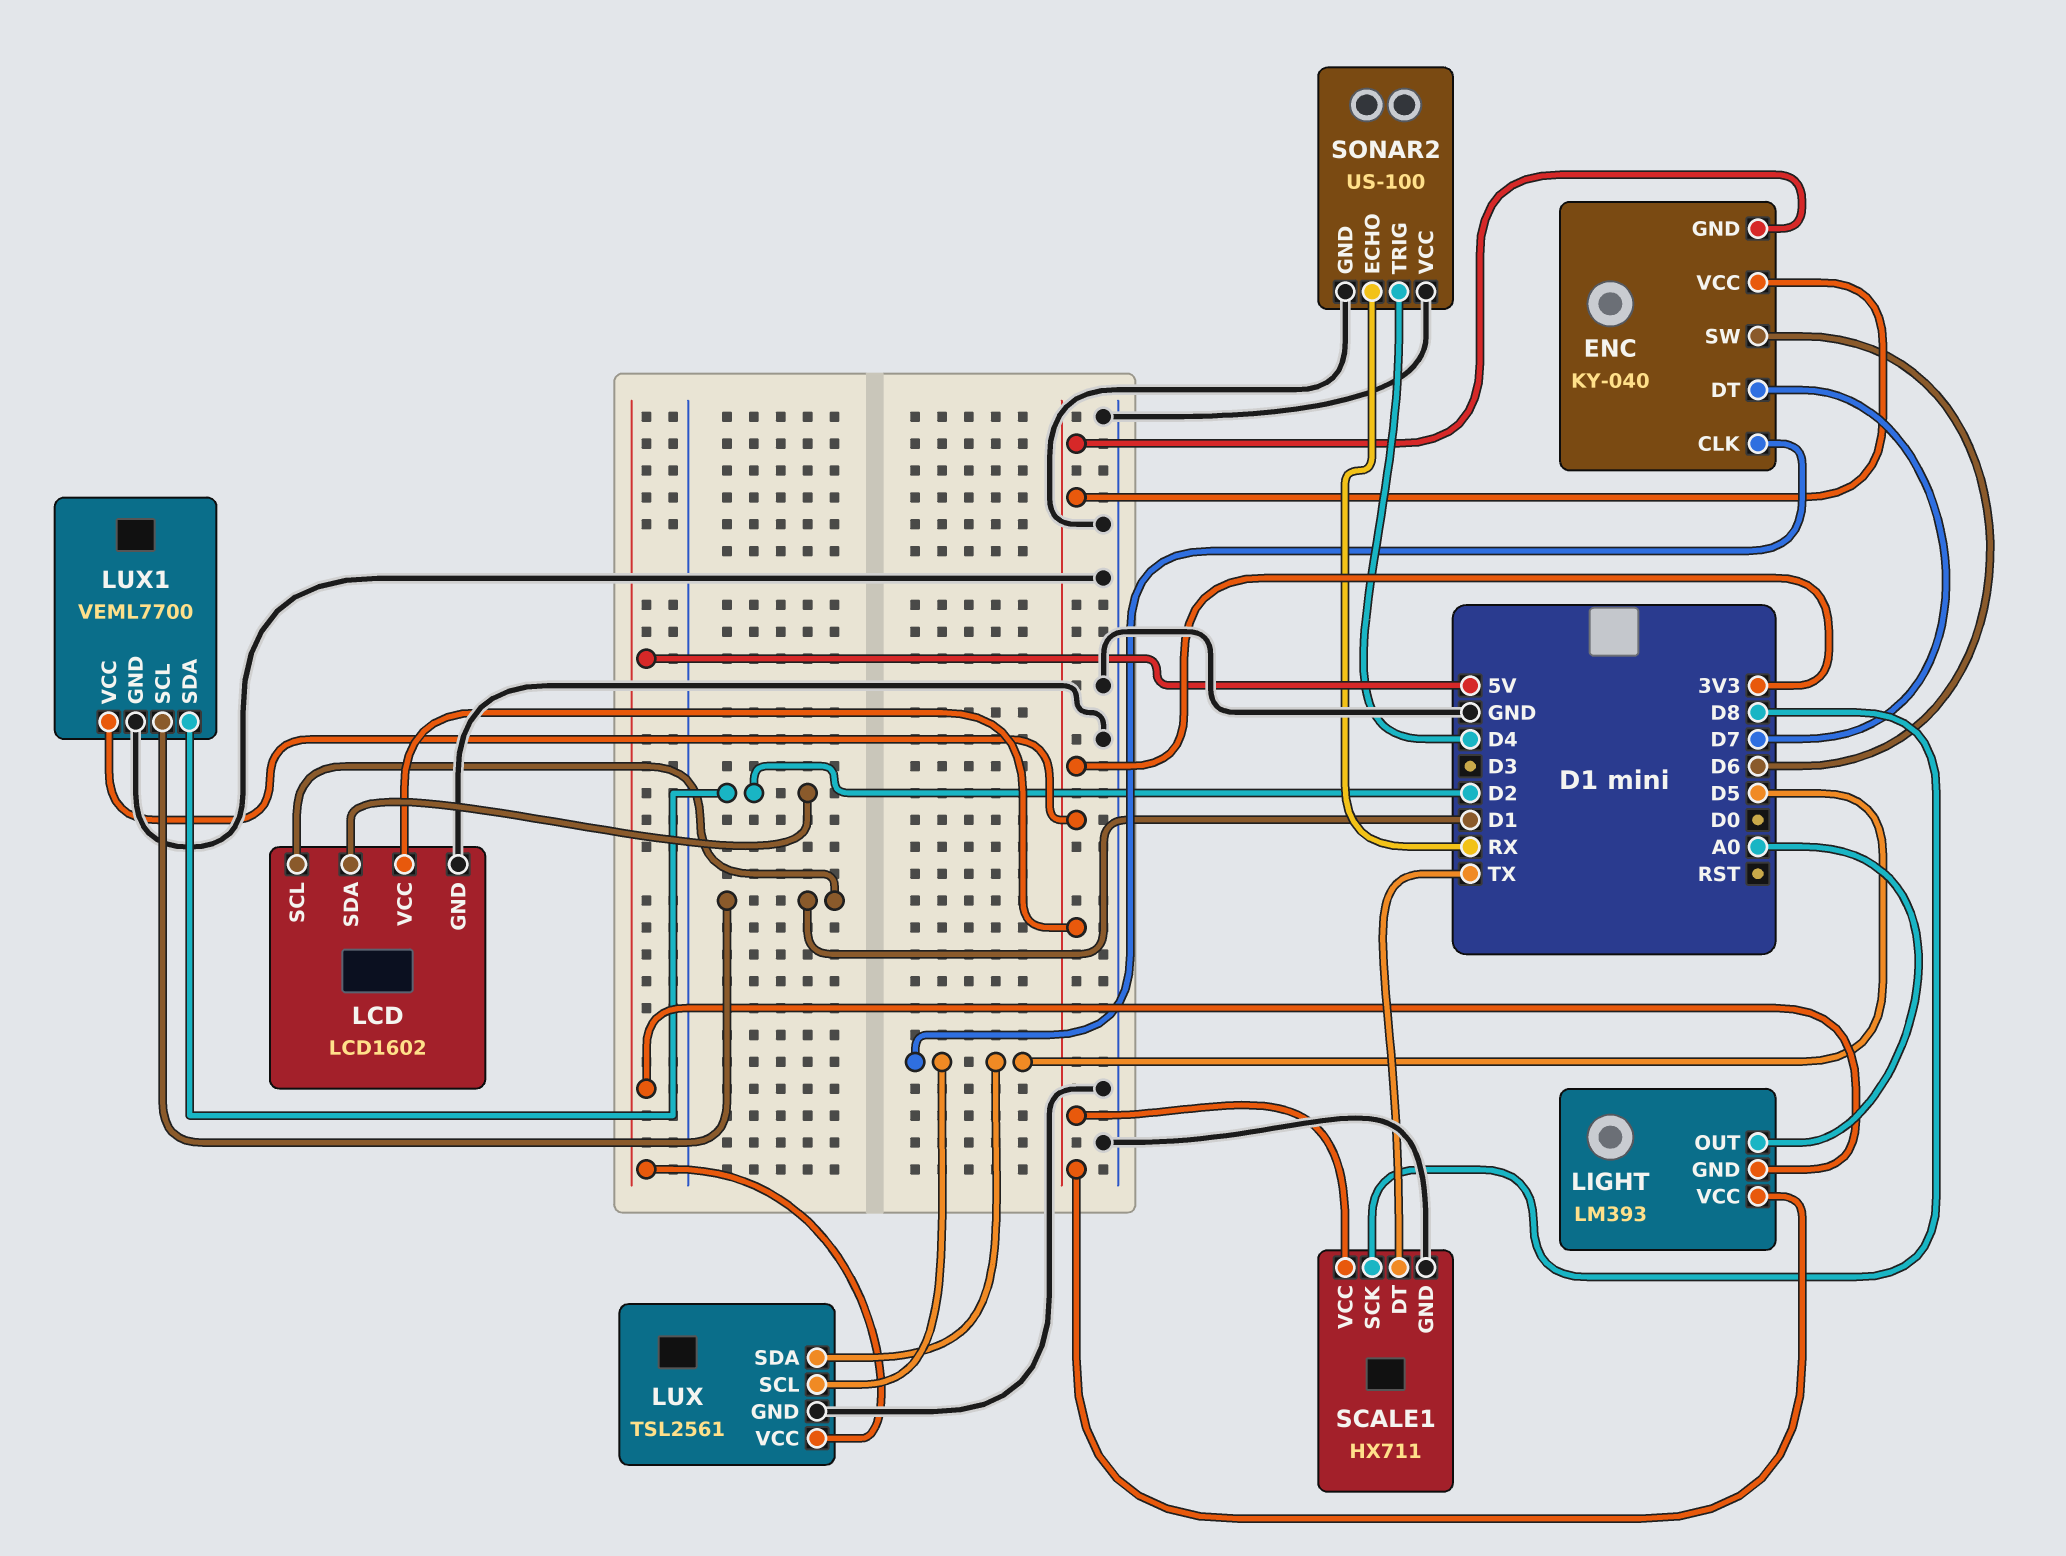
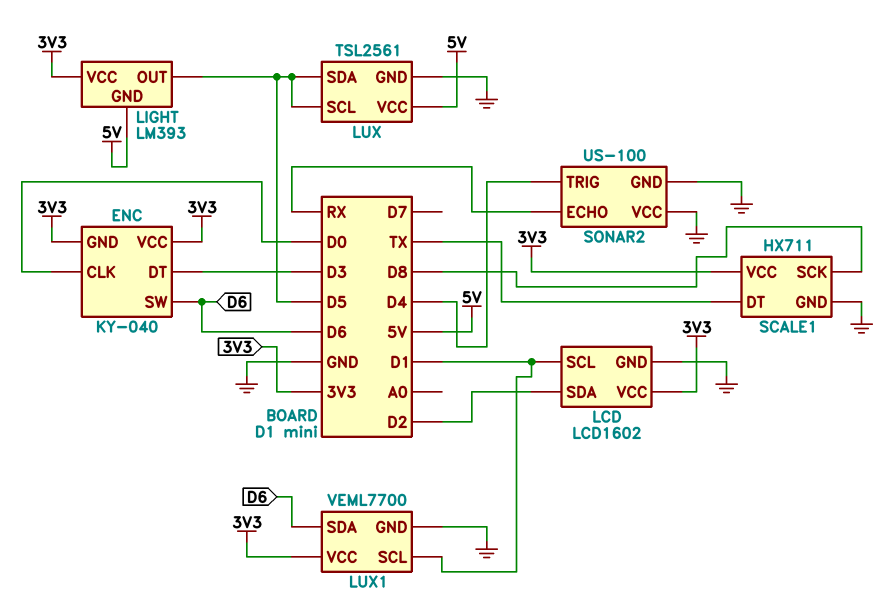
ENC pin CLK: D5 -> D0
ENC pin DT: D7 -> D3
LIGHT pin OUT: A0 -> D5
LUX1 pin SDA: D2 -> D6

